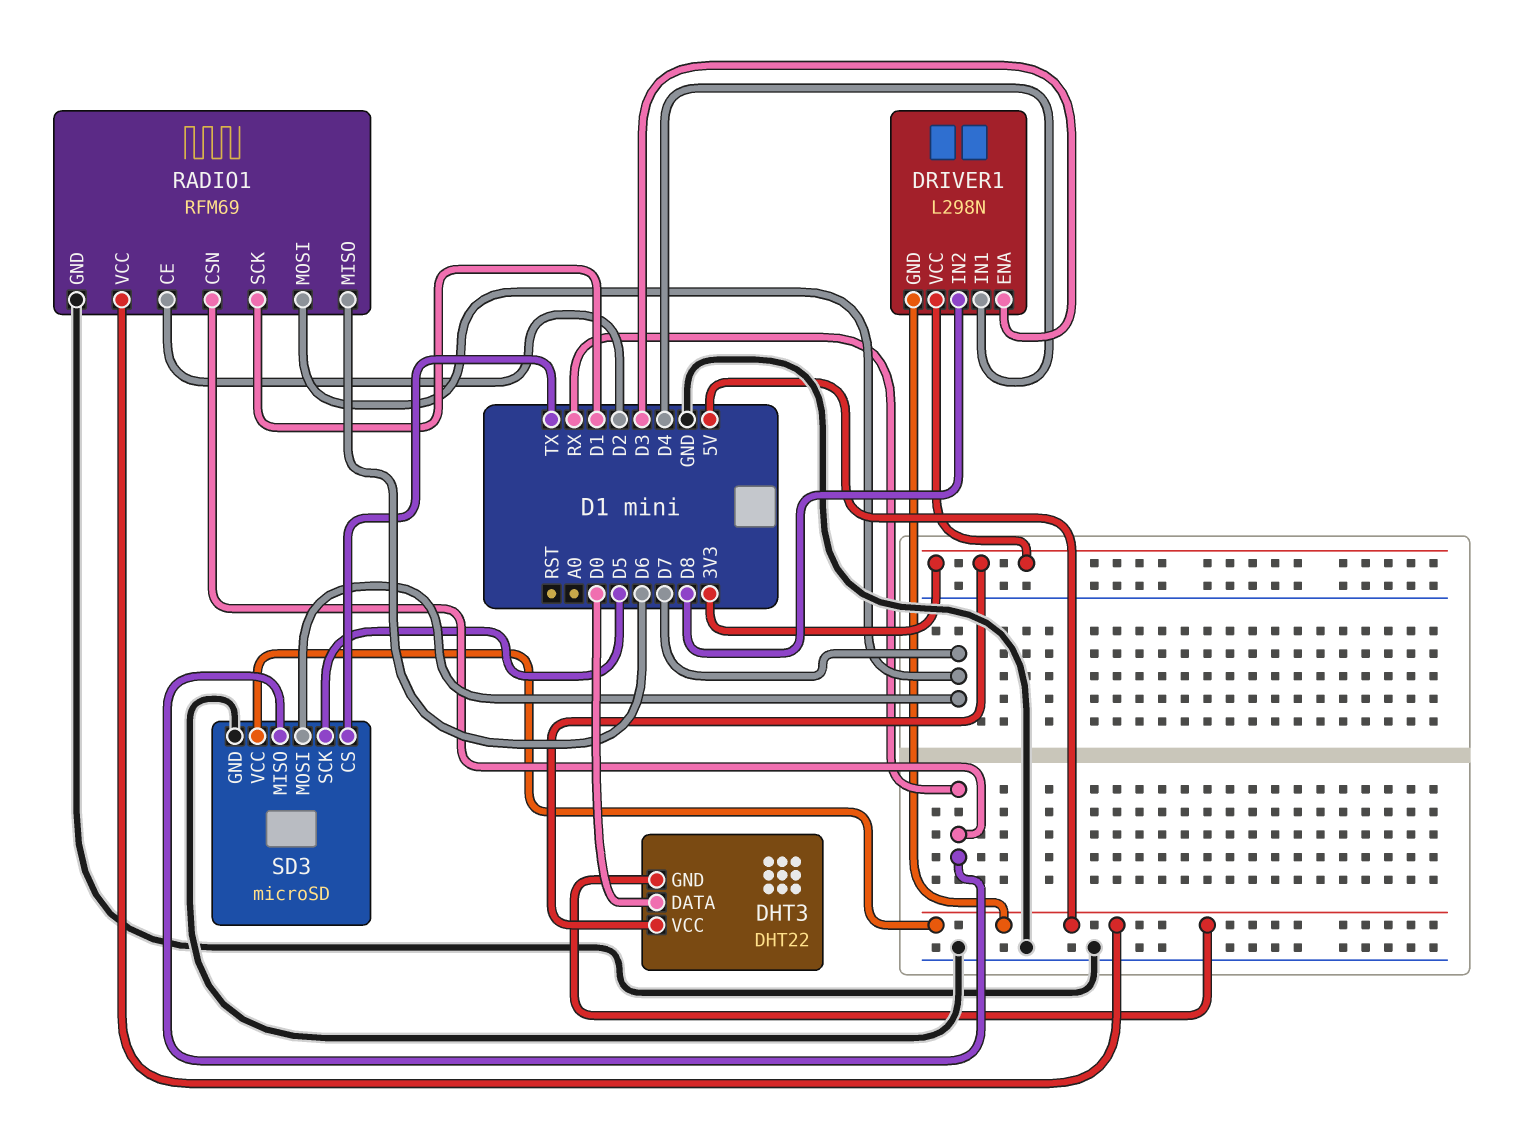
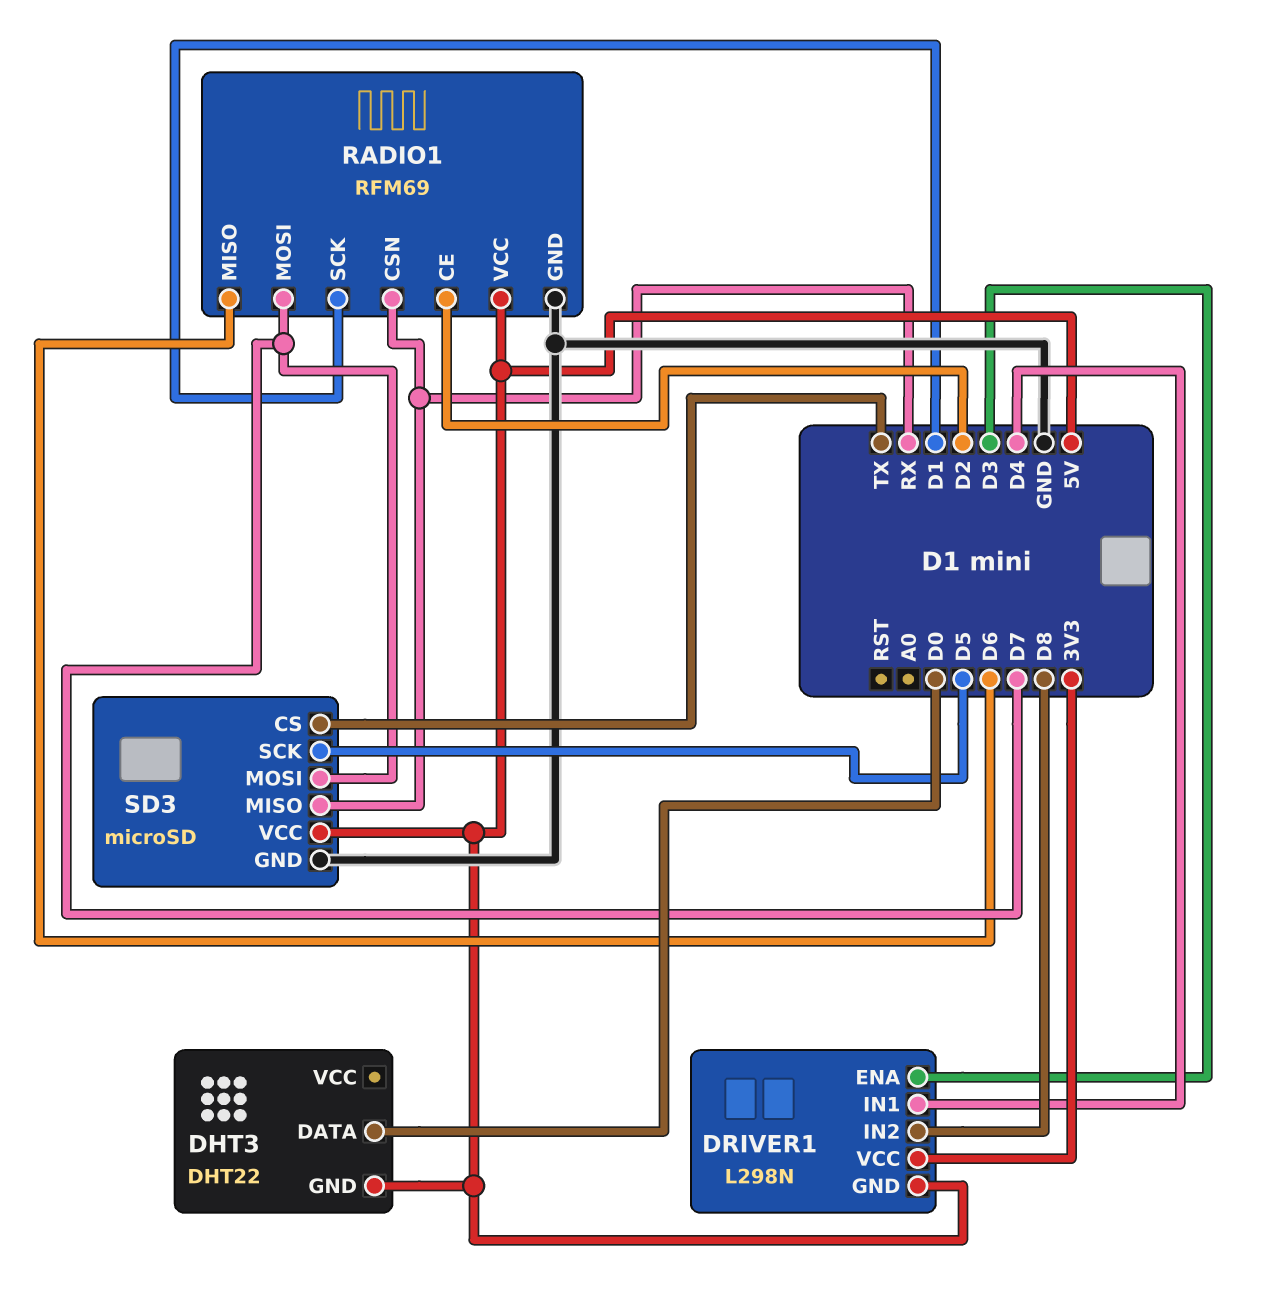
DHT3 pin VCC: 3V3 -> none

